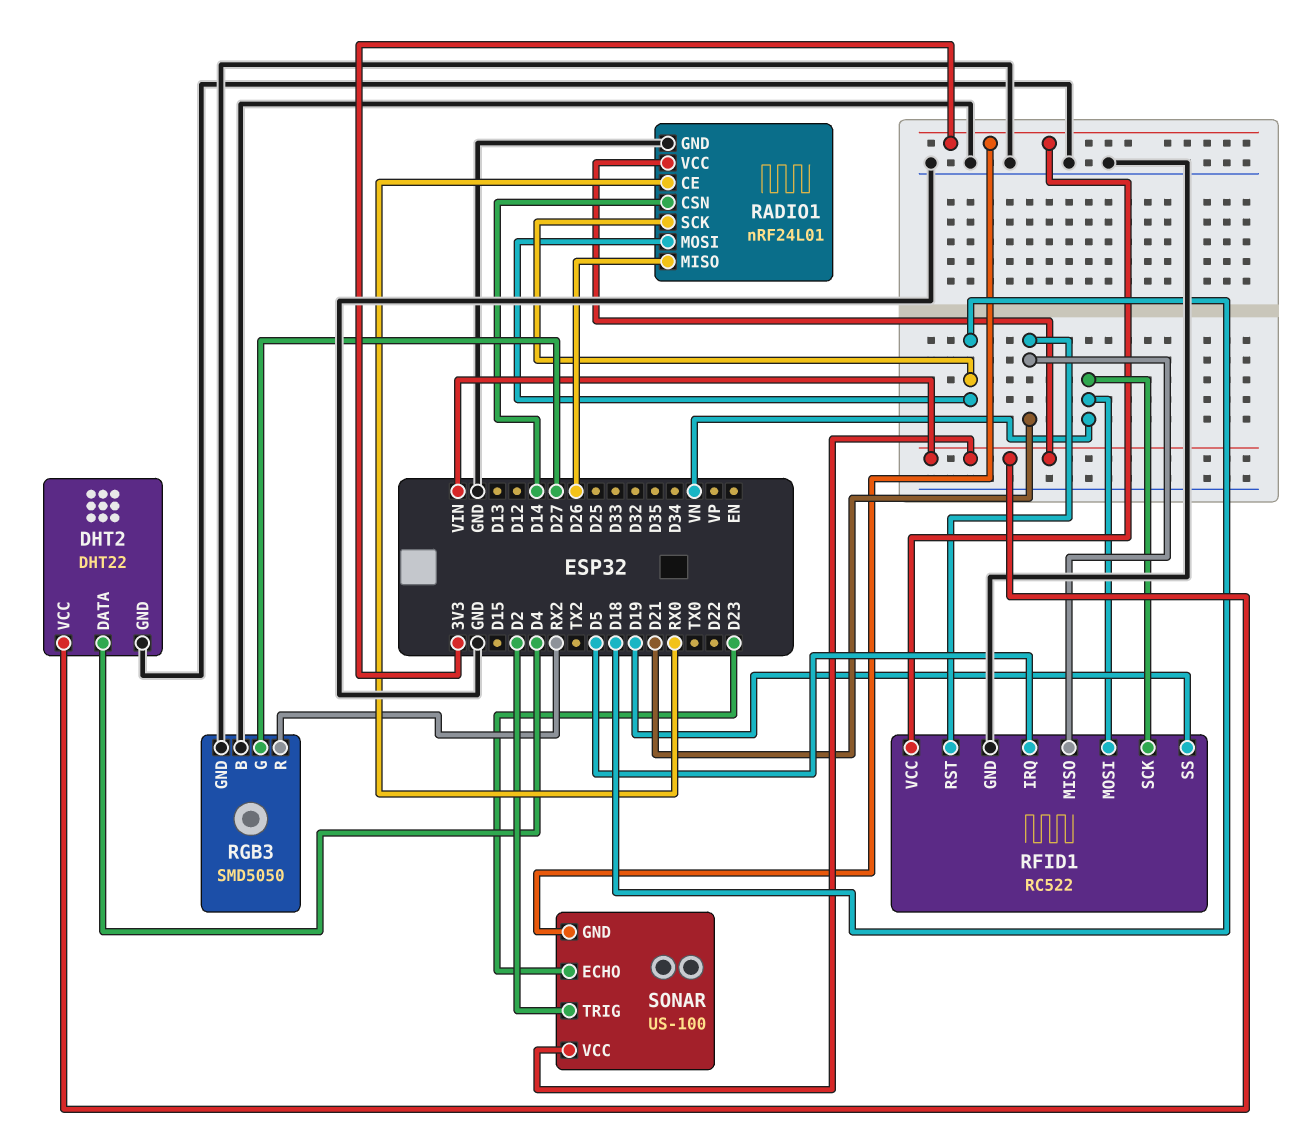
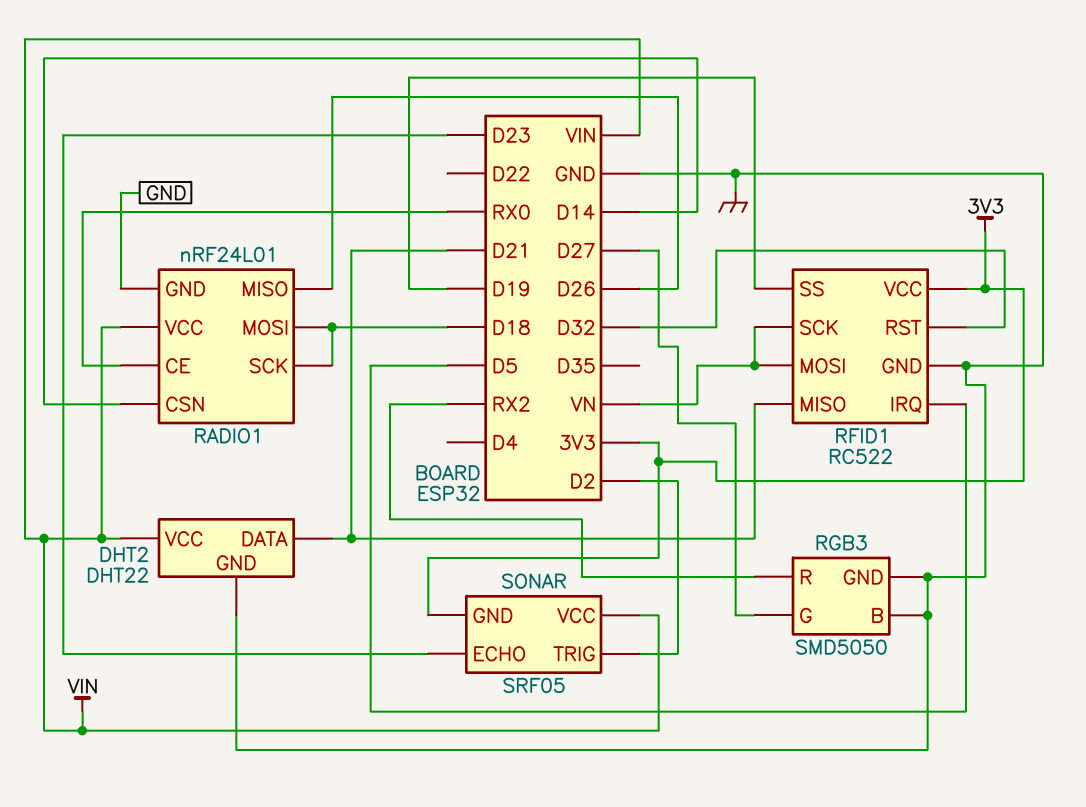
DHT2 pin DATA: D4 -> D21
RFID1 pin RST: D21 -> D32
SONAR: US-100 -> SRF05

